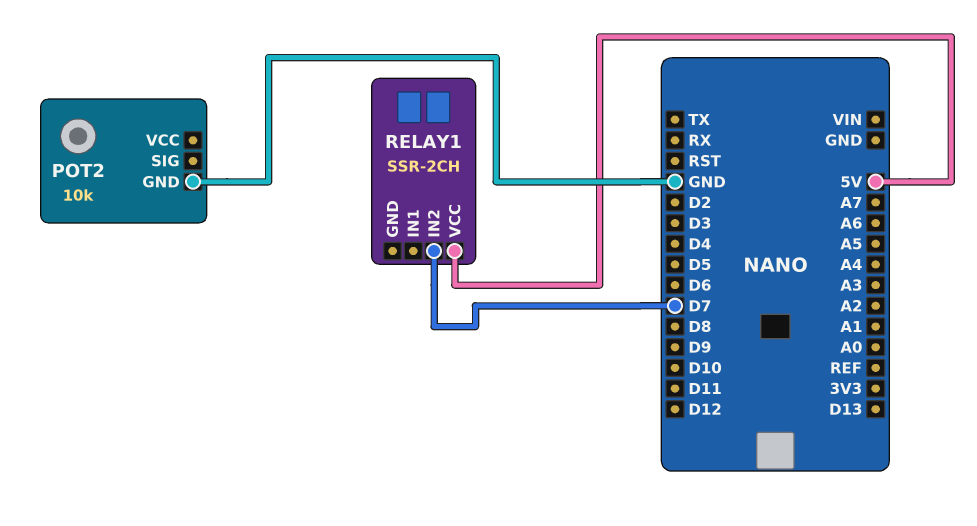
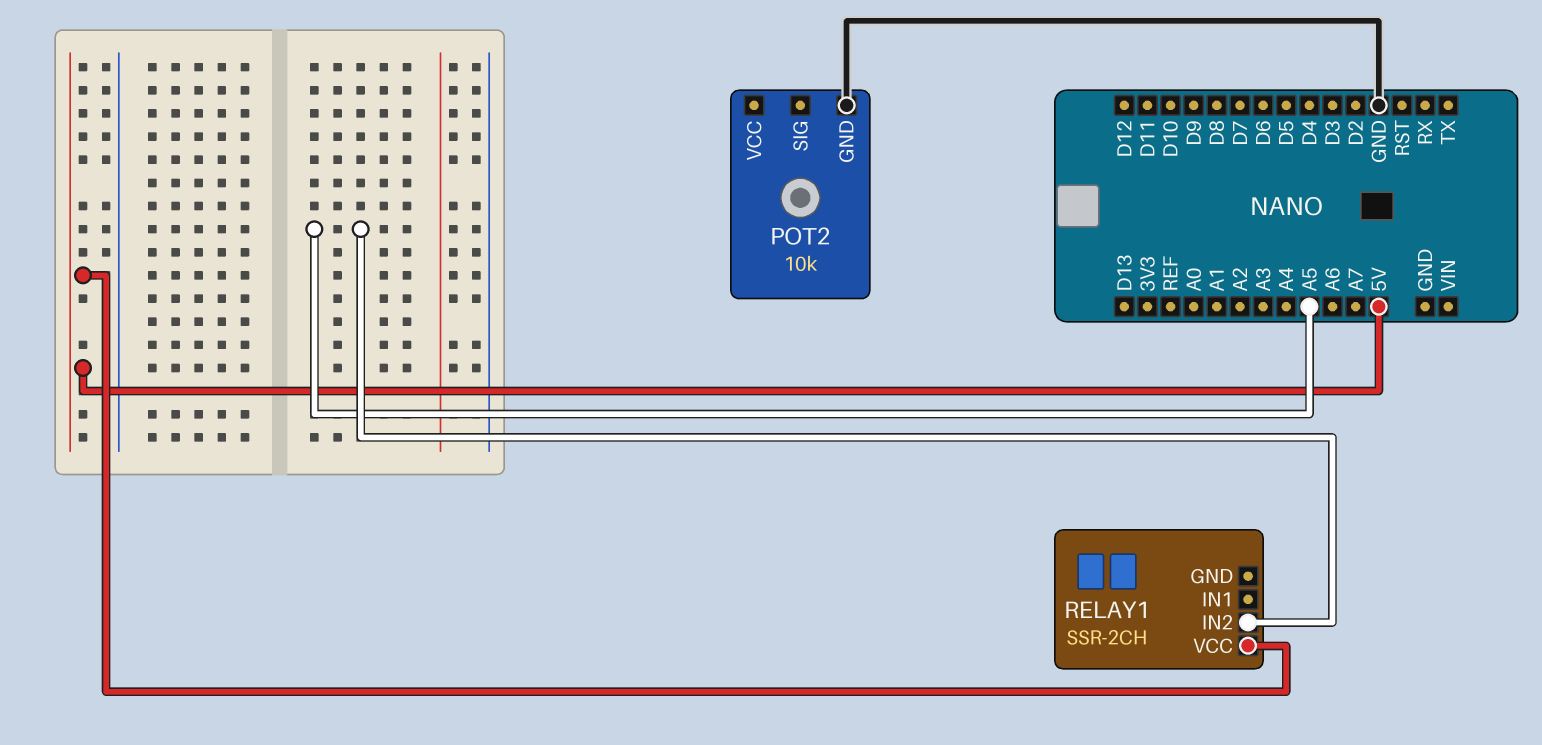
RELAY1 pin IN2: D7 -> A5

